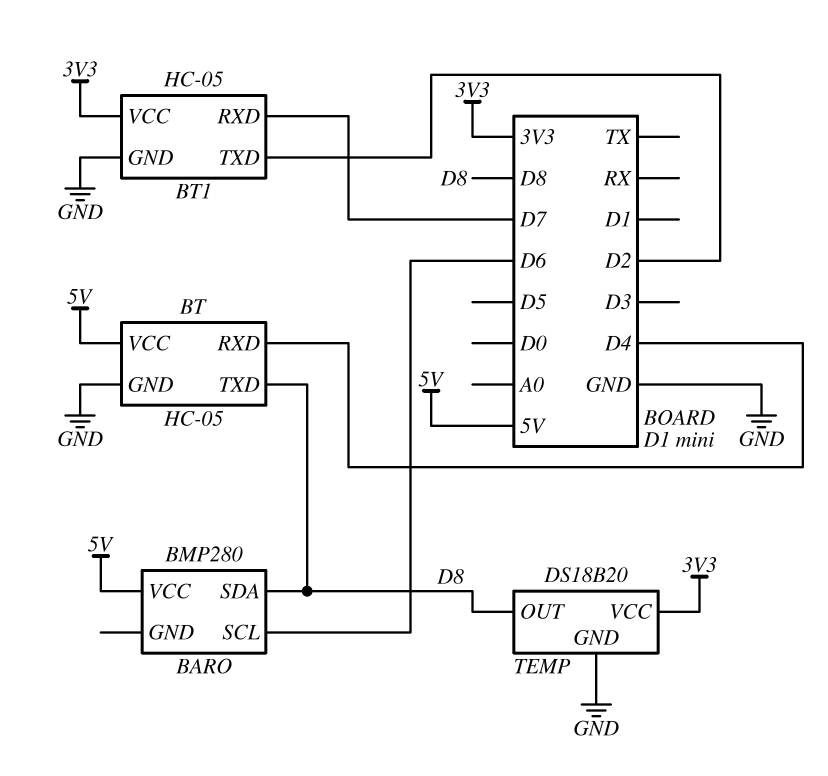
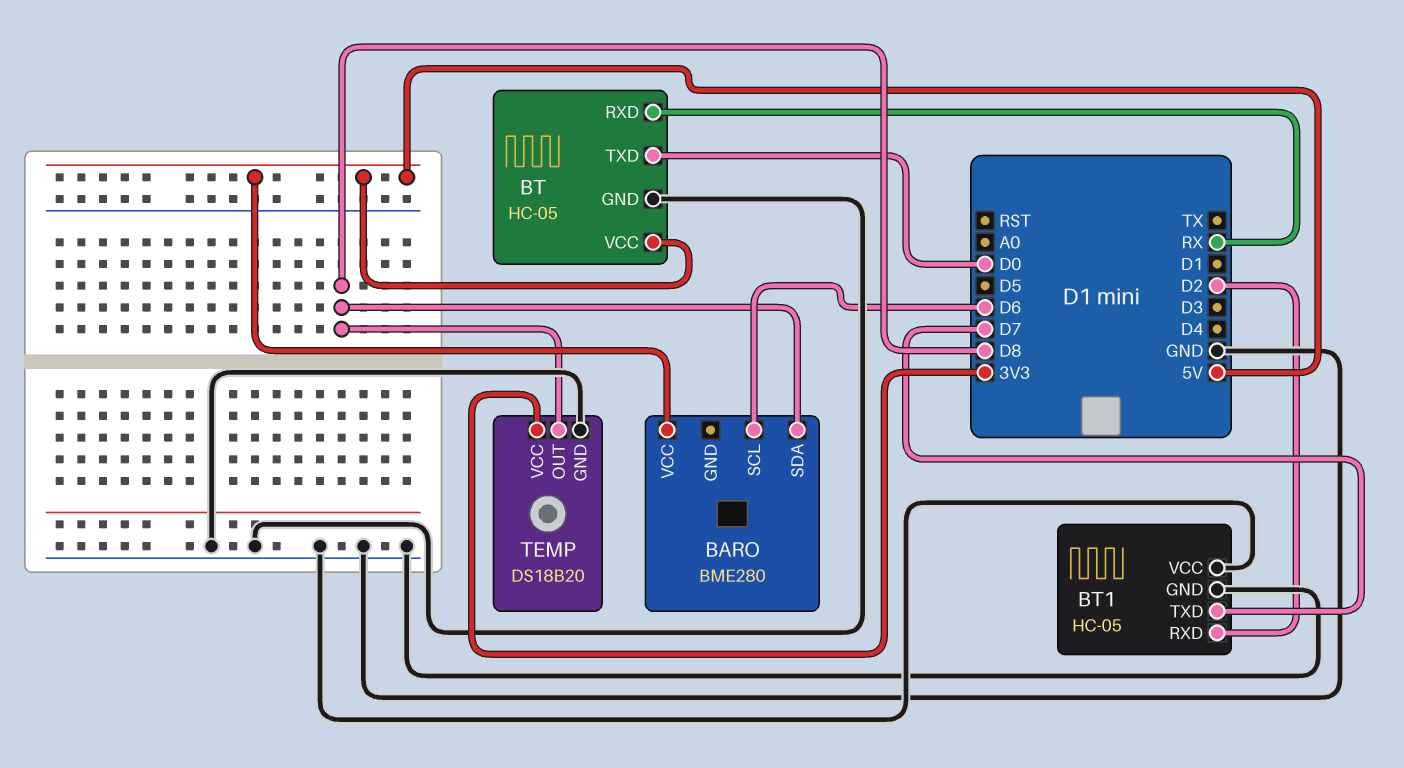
BARO: BMP280 -> BME280
BT pin RXD: D4 -> RX
BT pin TXD: D8 -> D0
BT1 pin RXD: D7 -> D2
BT1 pin TXD: D2 -> D7
BT1 pin VCC: 3V3 -> GND

